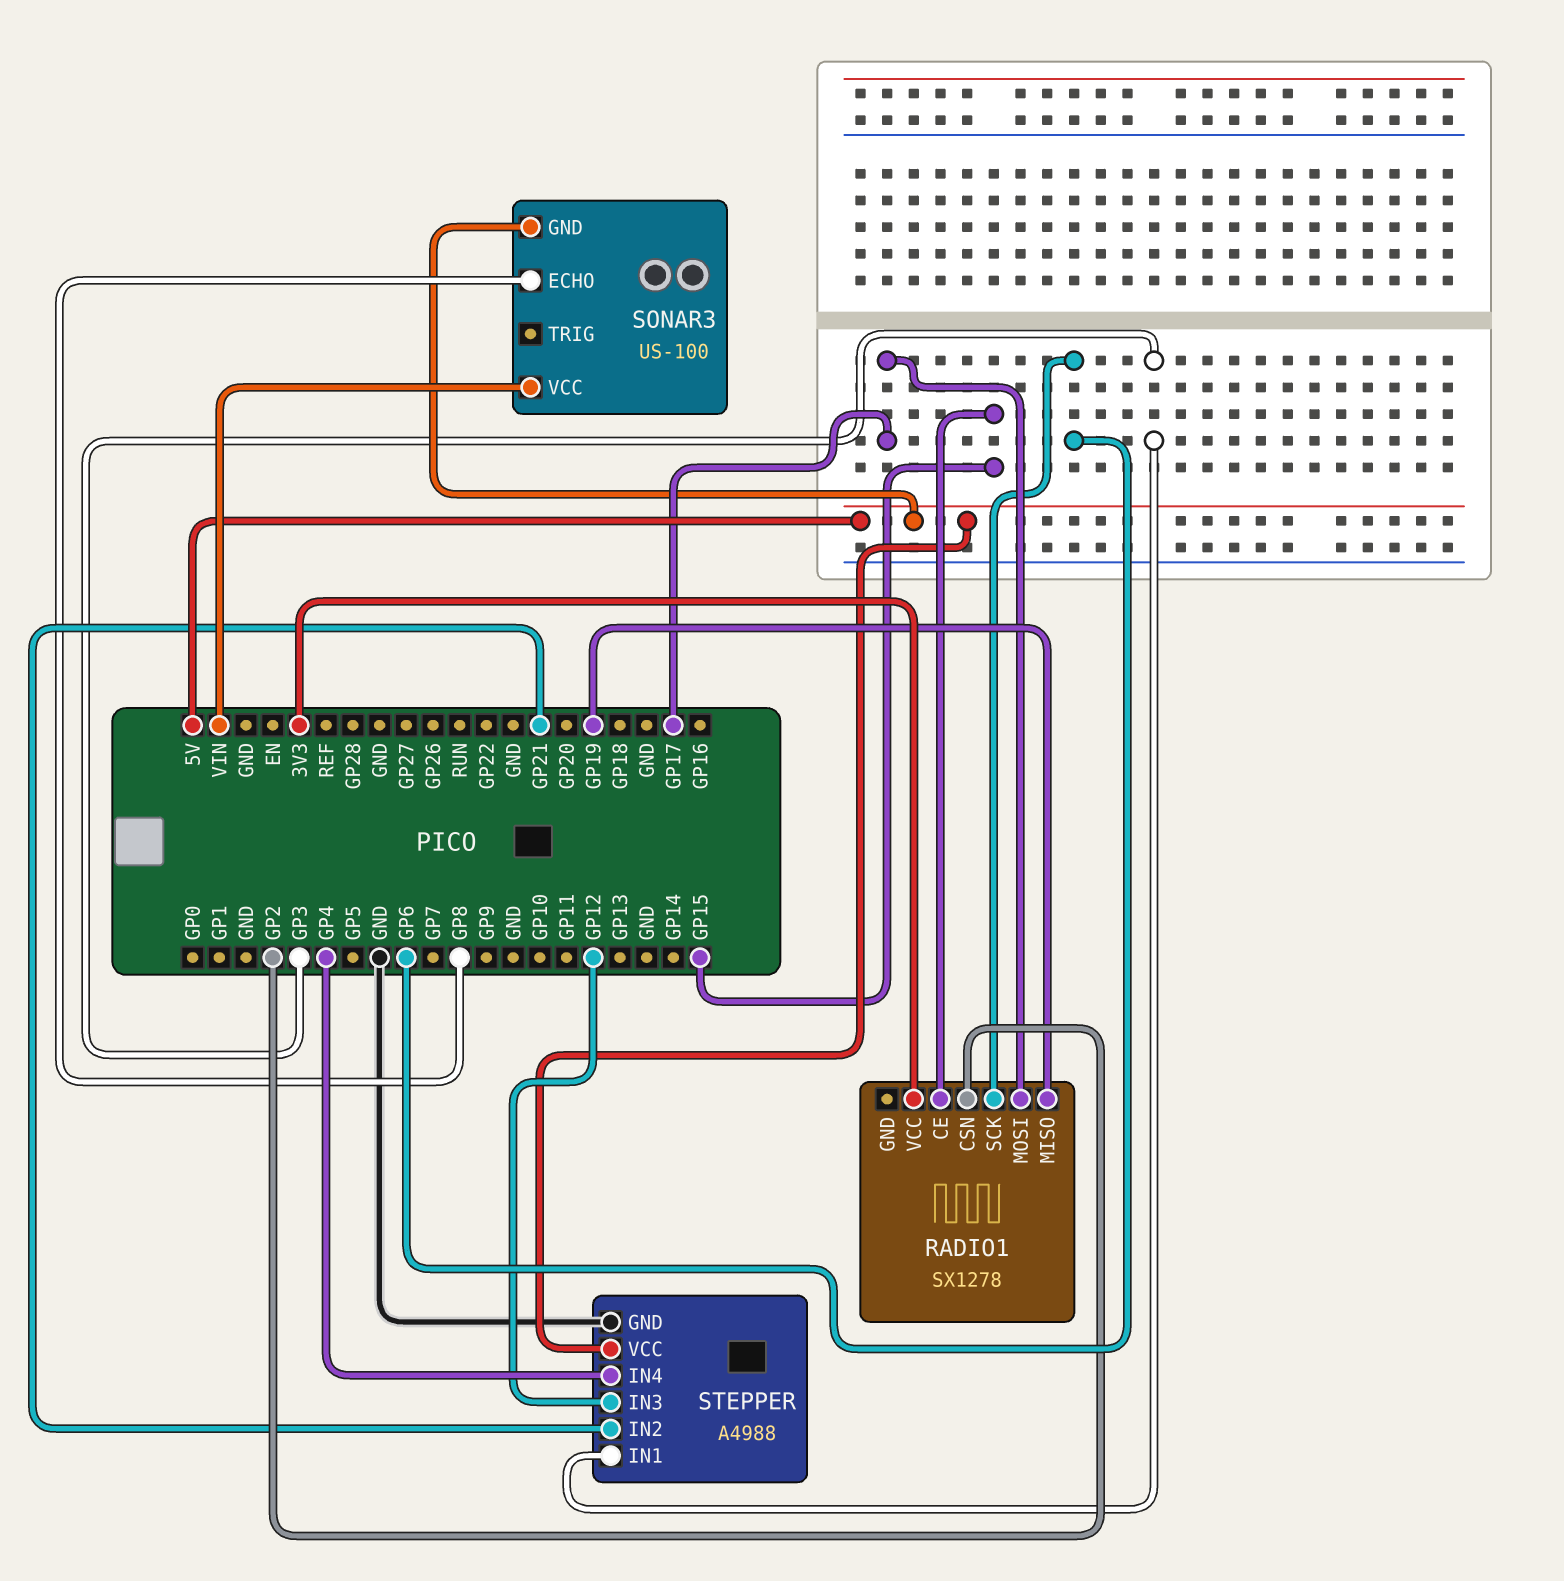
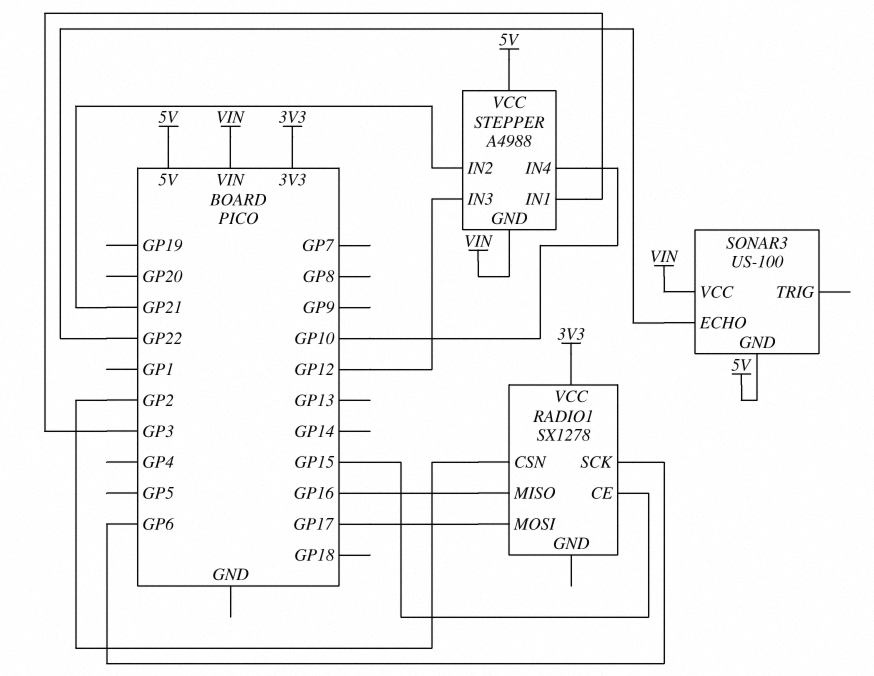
RADIO1 pin MISO: GP19 -> GP16
SONAR3 pin ECHO: GP8 -> GP22
STEPPER pin GND: GND -> VIN
STEPPER pin IN4: GP4 -> GP10

